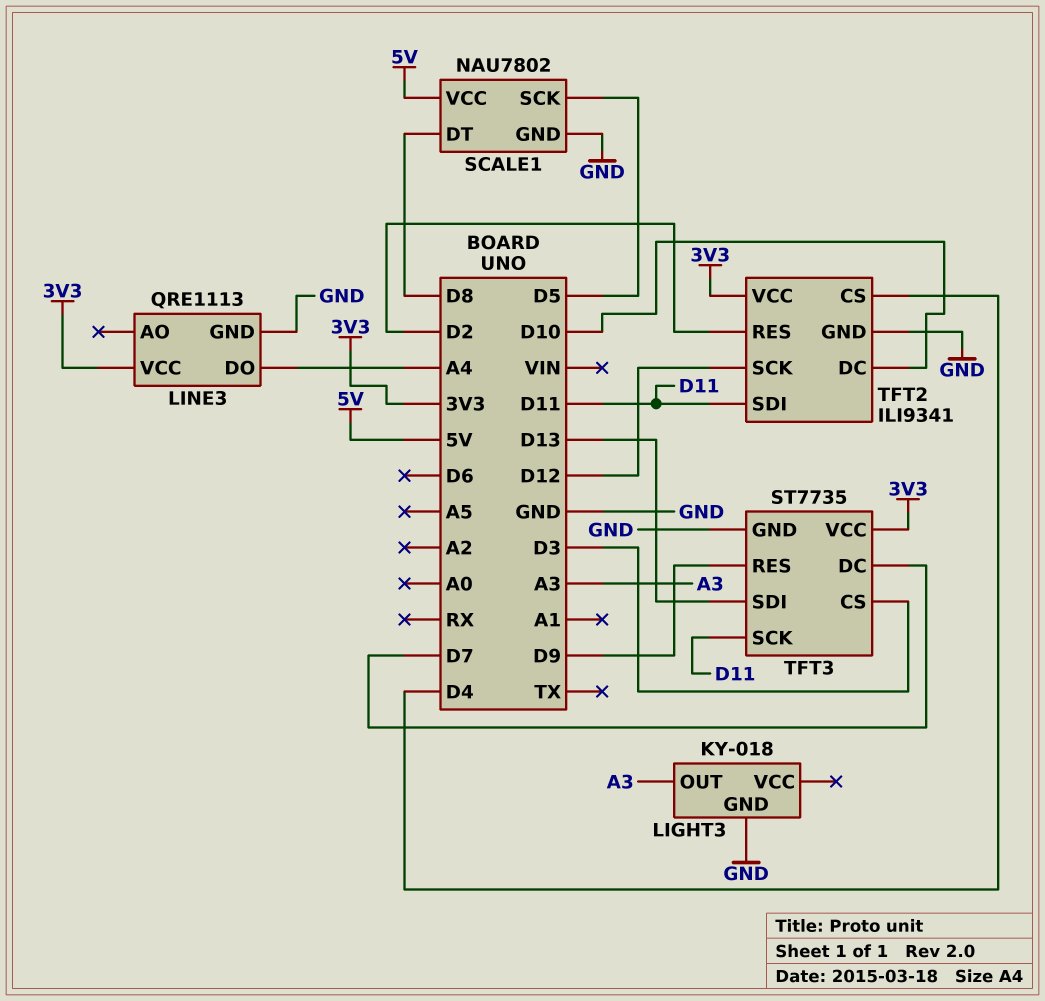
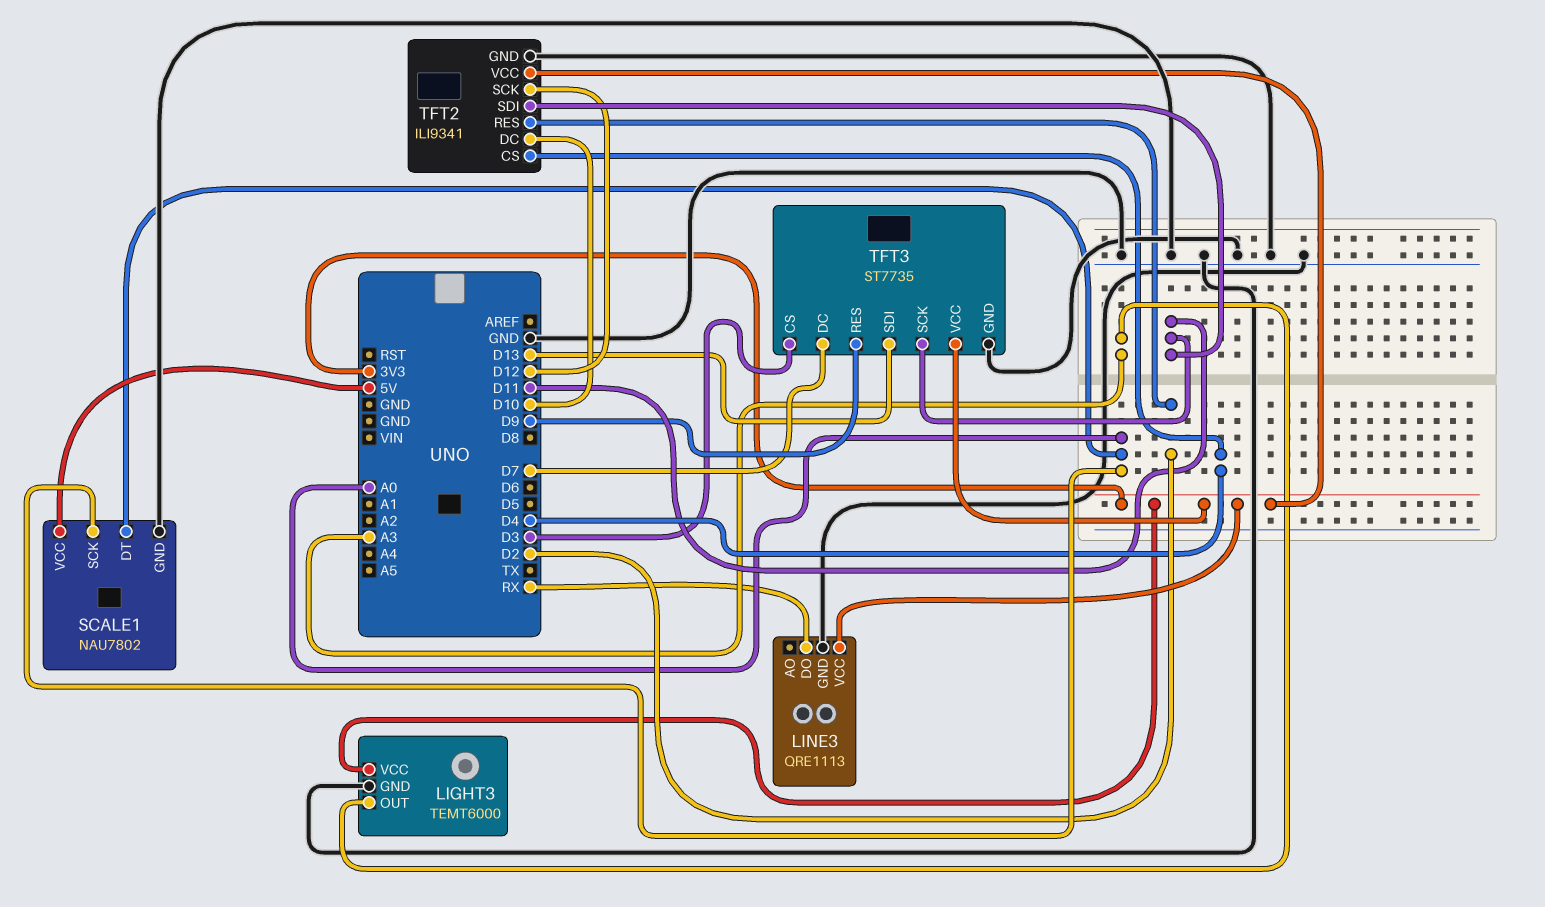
LIGHT3: KY-018 -> TEMT6000
LIGHT3 pin VCC: none -> 3V3
LINE3 pin DO: A4 -> RX
SCALE1 pin DT: D8 -> A0
SCALE1 pin SCK: D5 -> A0

